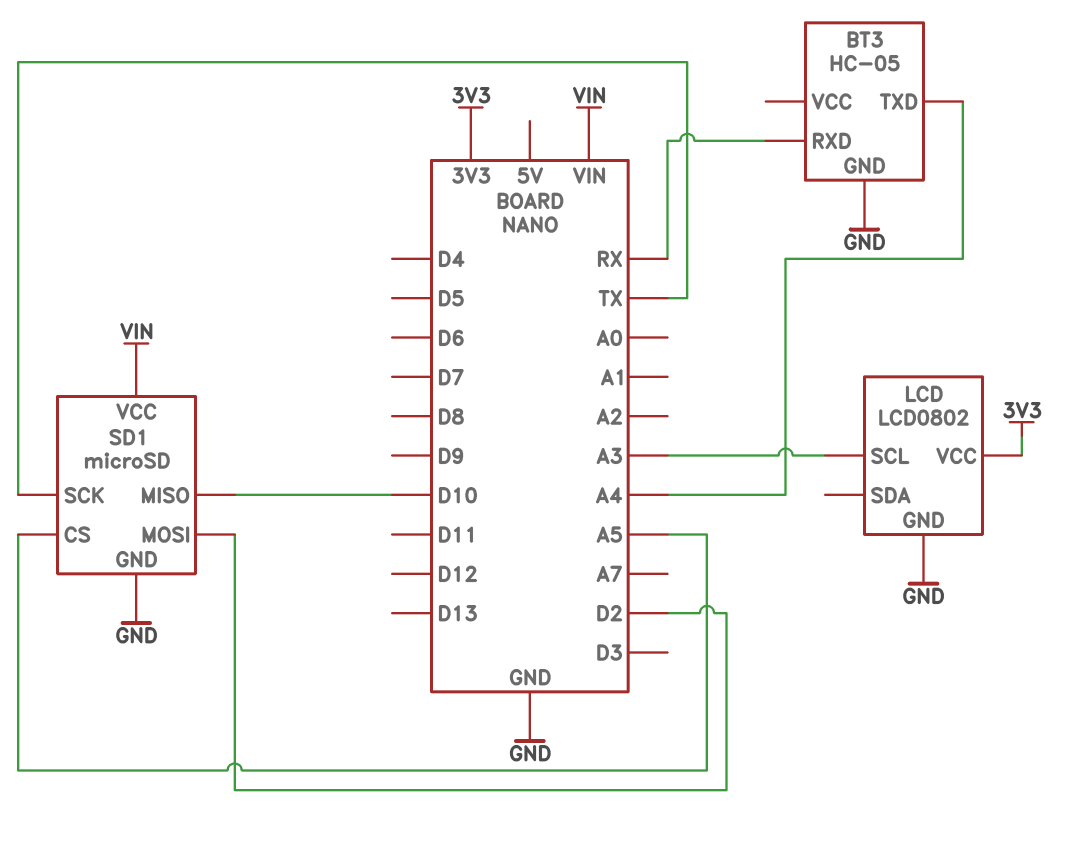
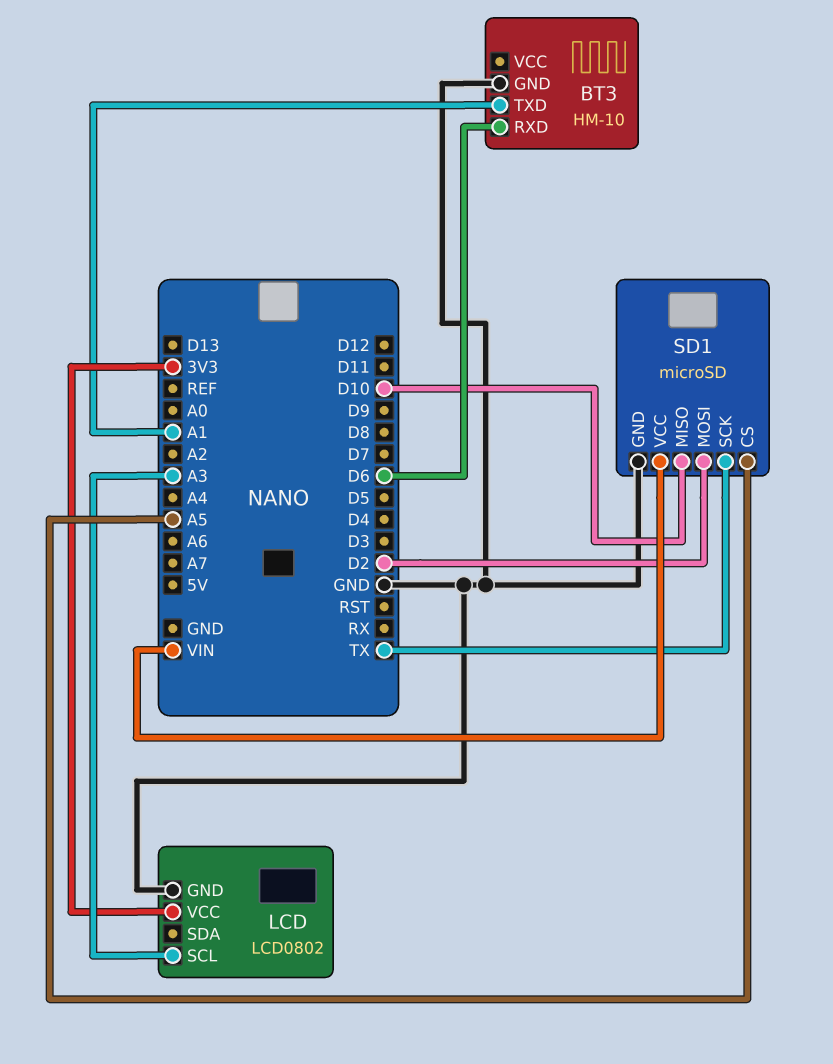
BT3: HC-05 -> HM-10
BT3 pin RXD: RX -> D6
BT3 pin TXD: A4 -> A1

